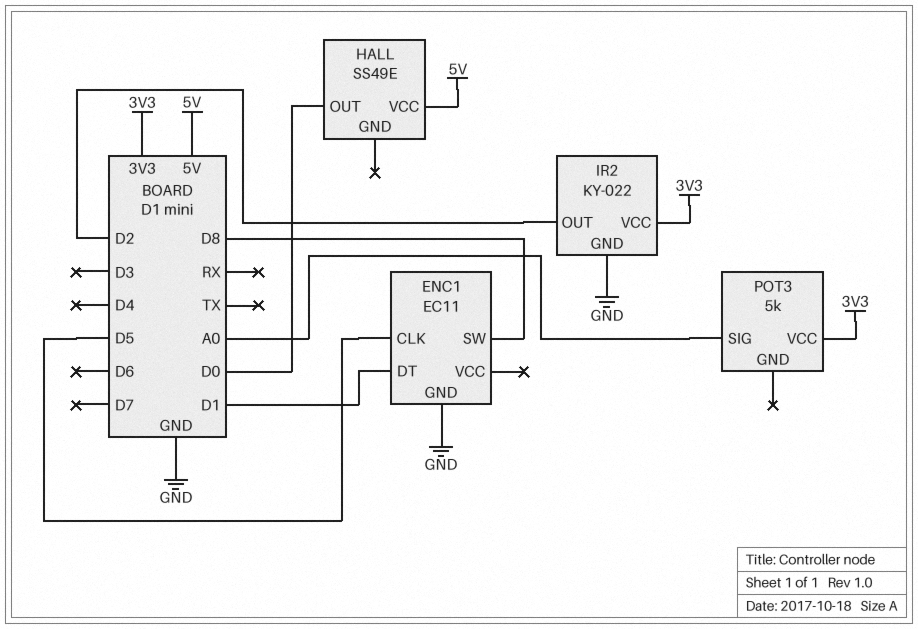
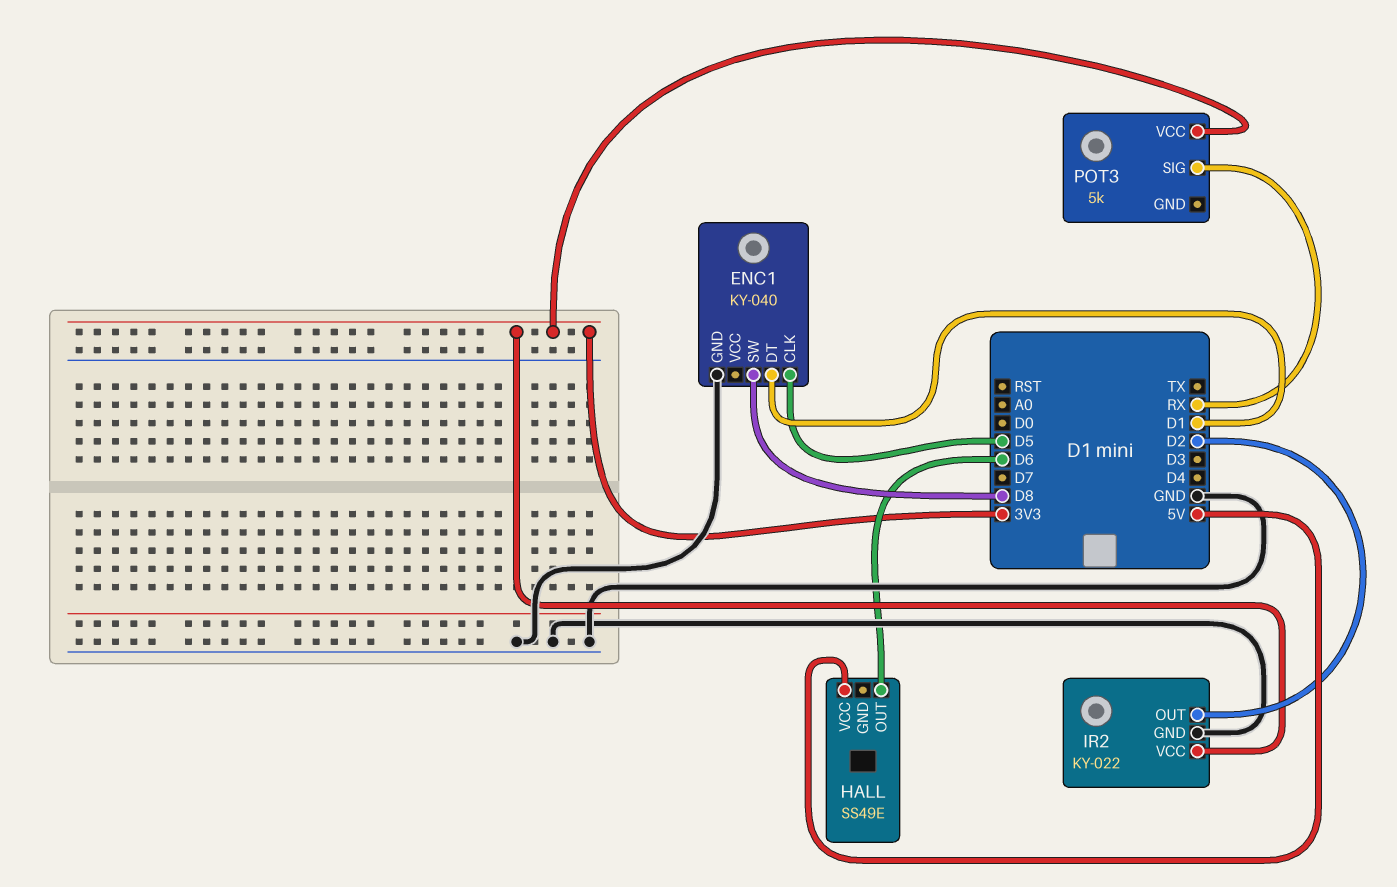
ENC1: EC11 -> KY-040
HALL pin OUT: D0 -> D6
POT3 pin SIG: A0 -> RX

